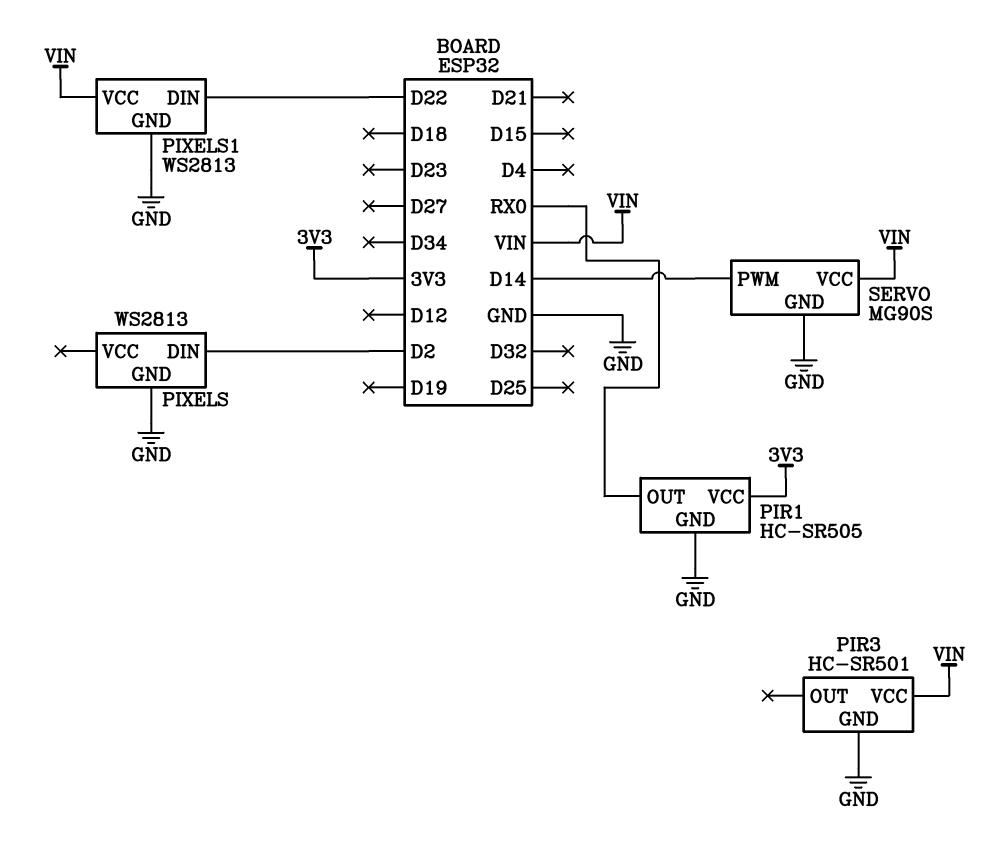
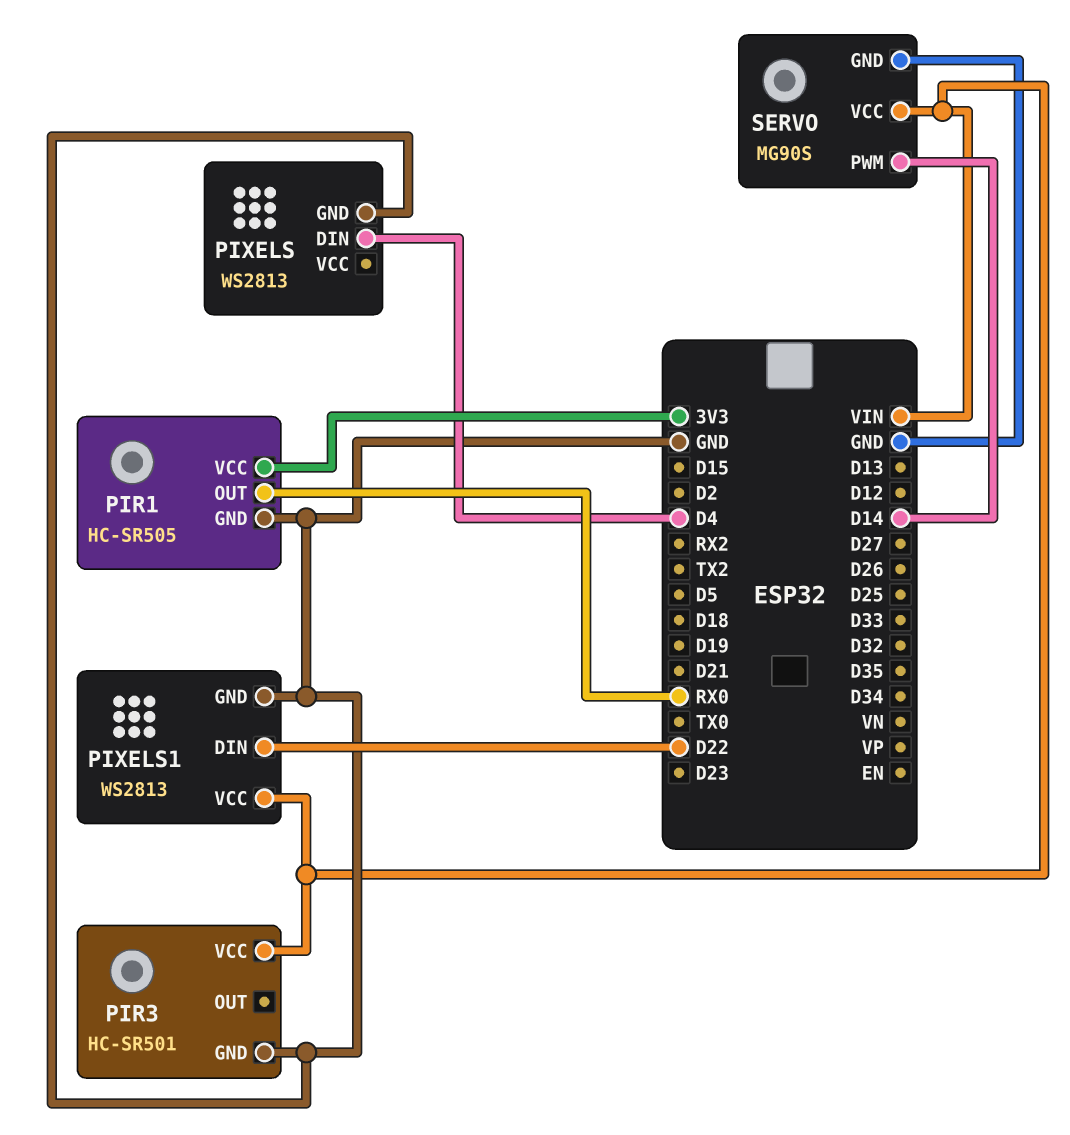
PIXELS pin DIN: D2 -> D4

